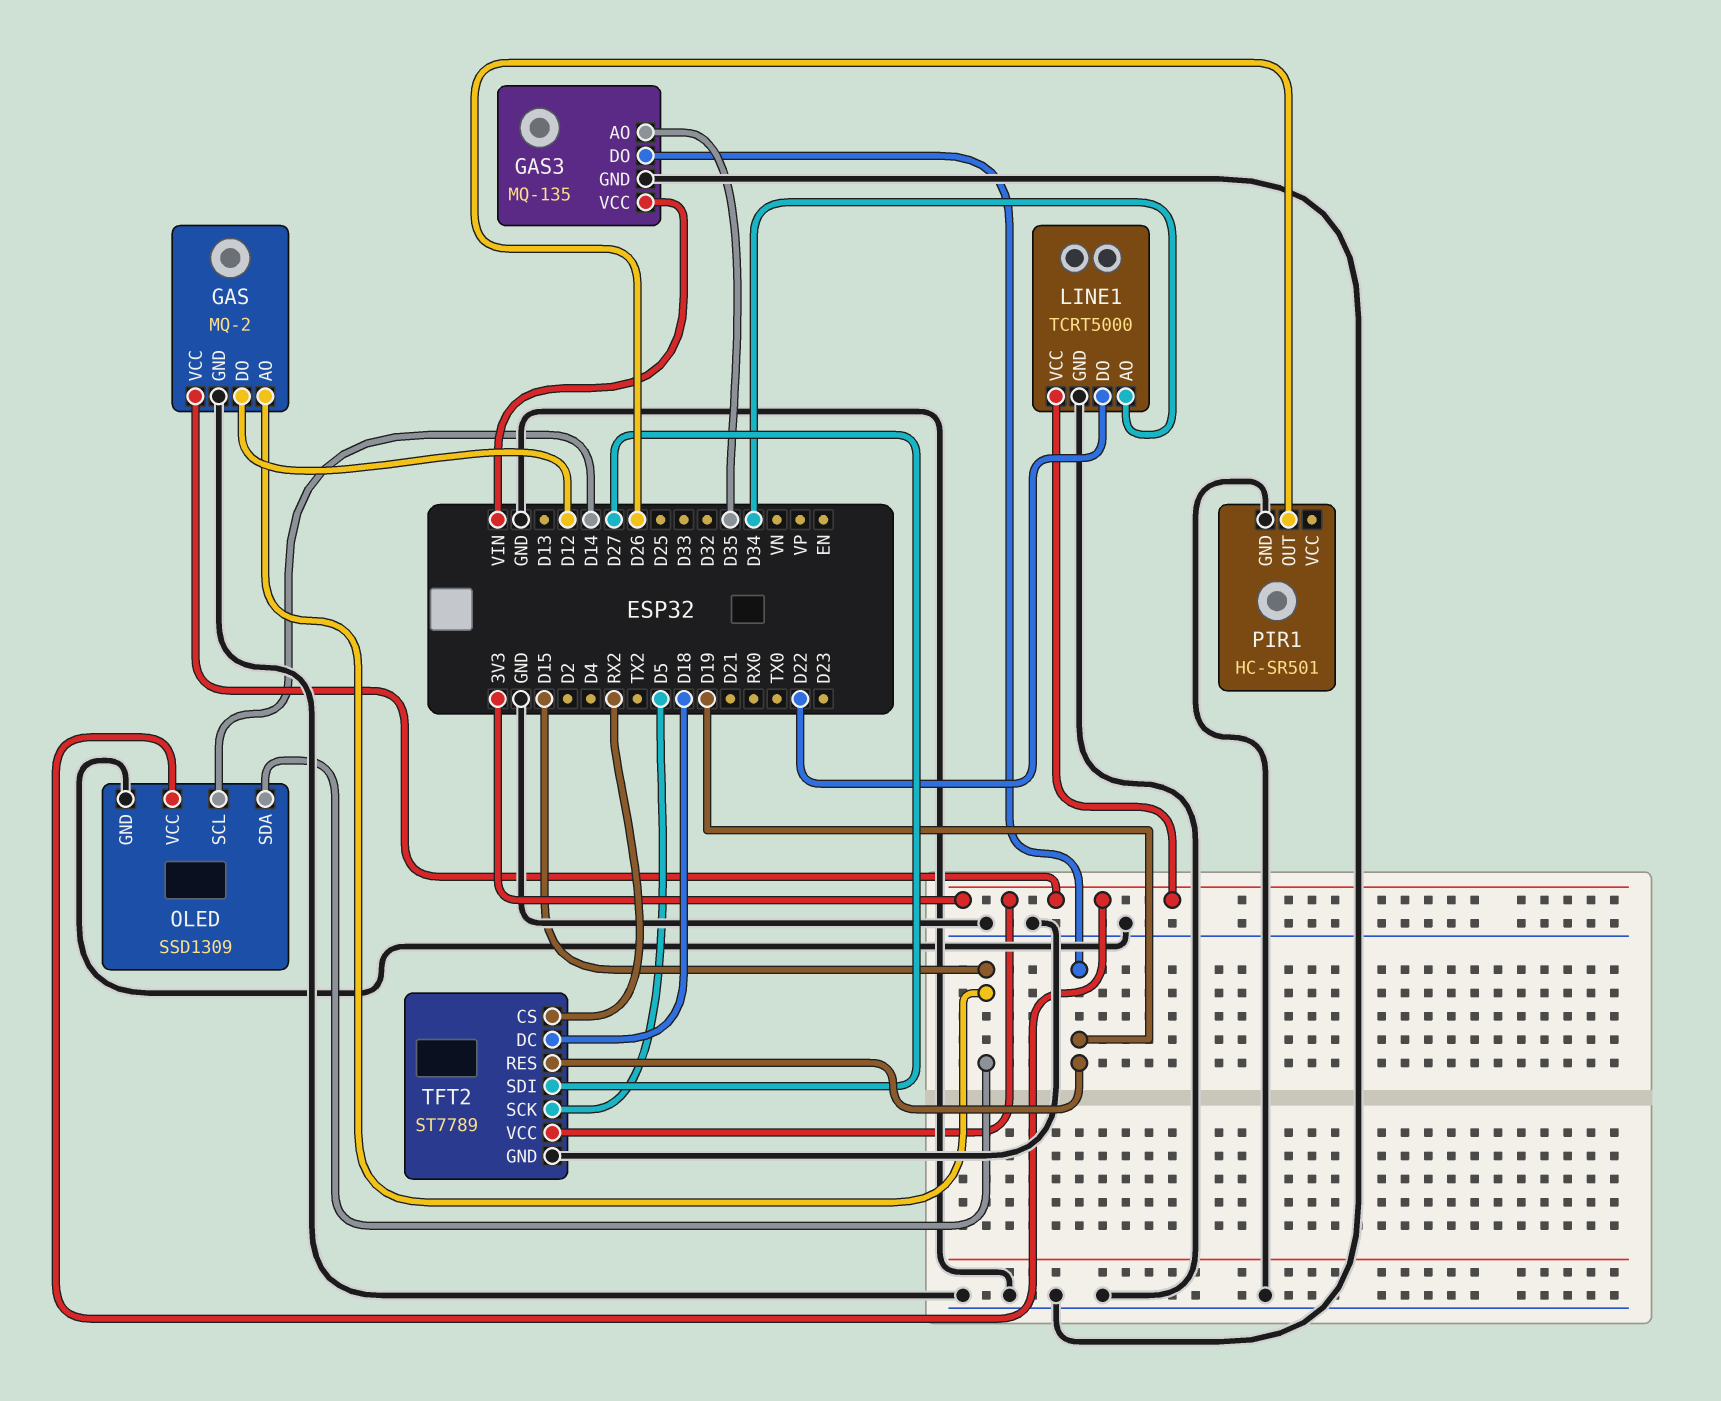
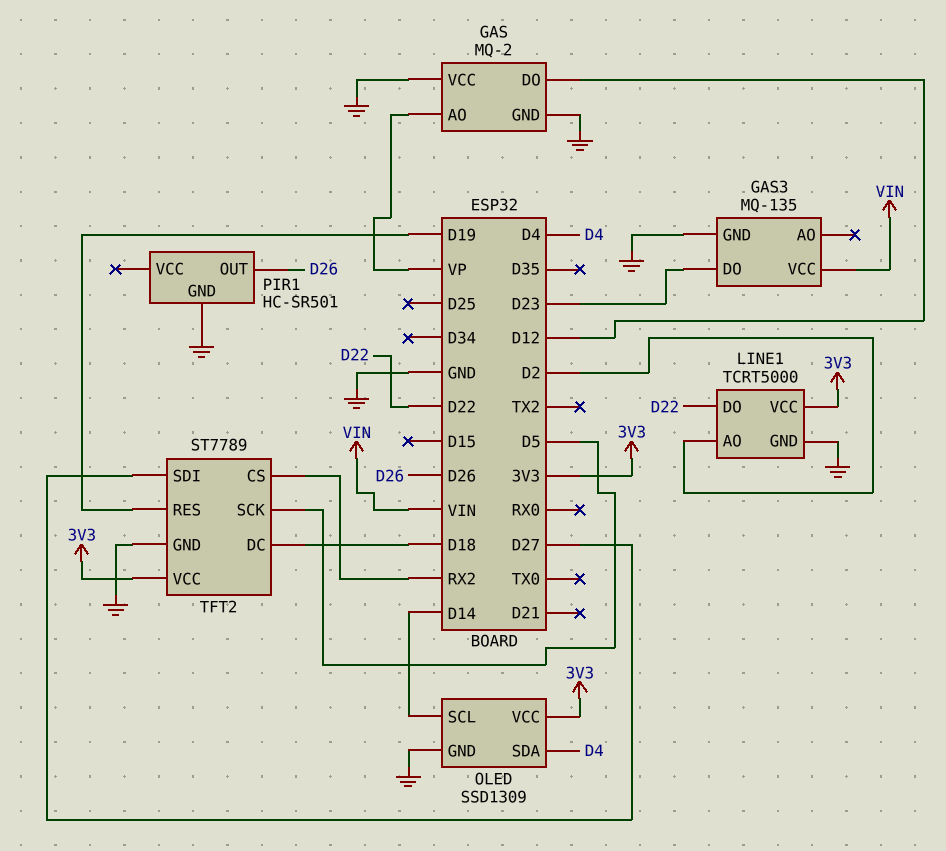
GAS pin AO: D15 -> VP
GAS pin VCC: 3V3 -> GND
GAS3 pin AO: D35 -> none
GAS3 pin DO: D19 -> D23
LINE1 pin AO: D34 -> D2
OLED pin SDA: D15 -> D4

